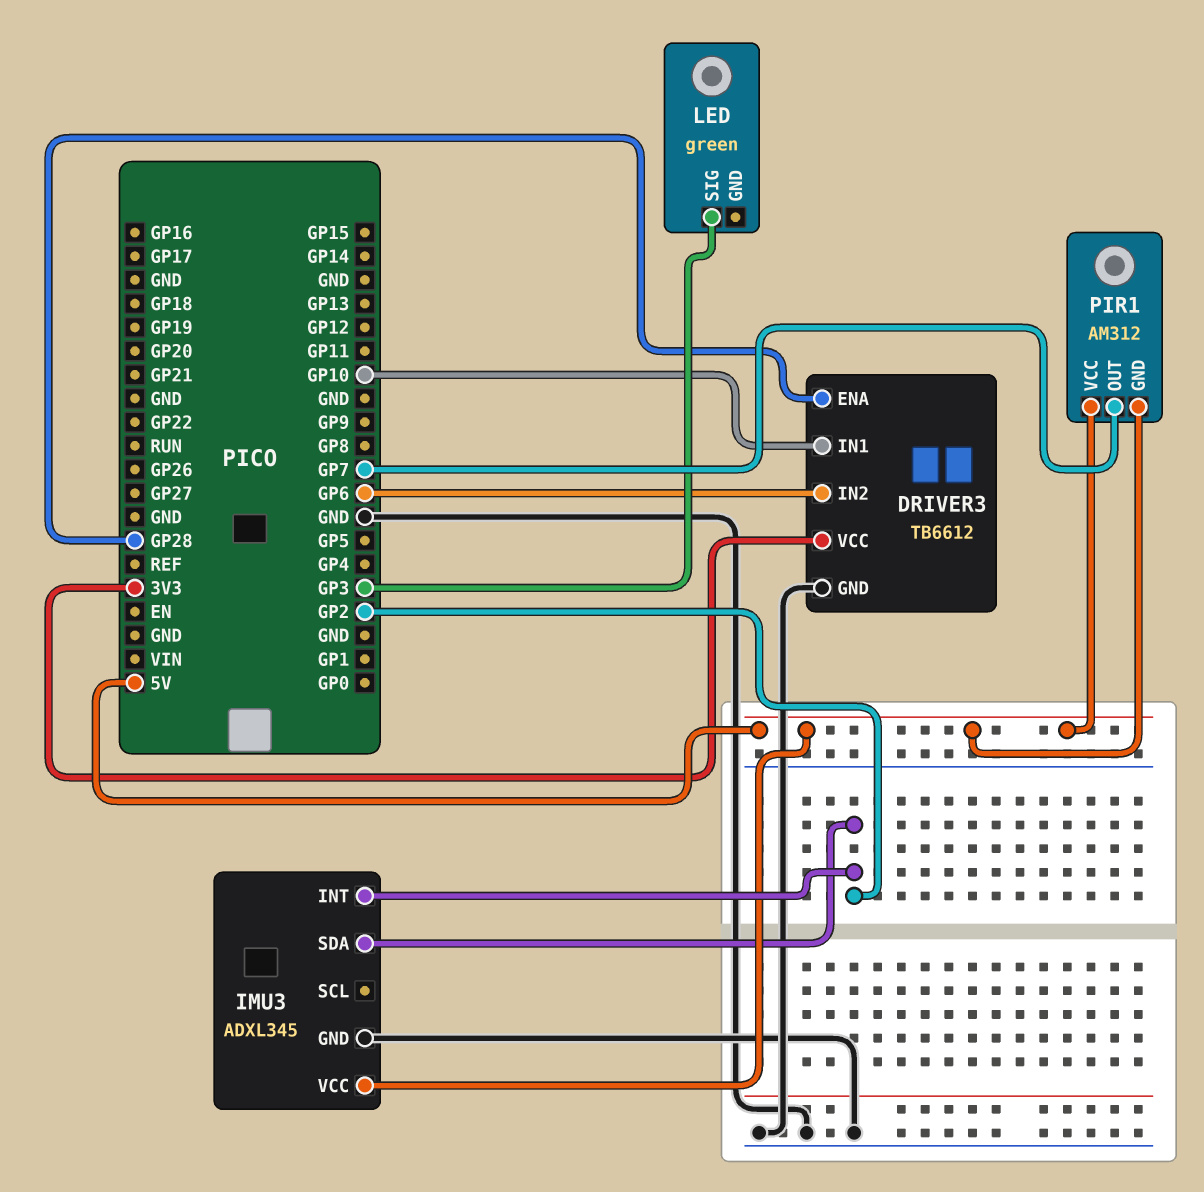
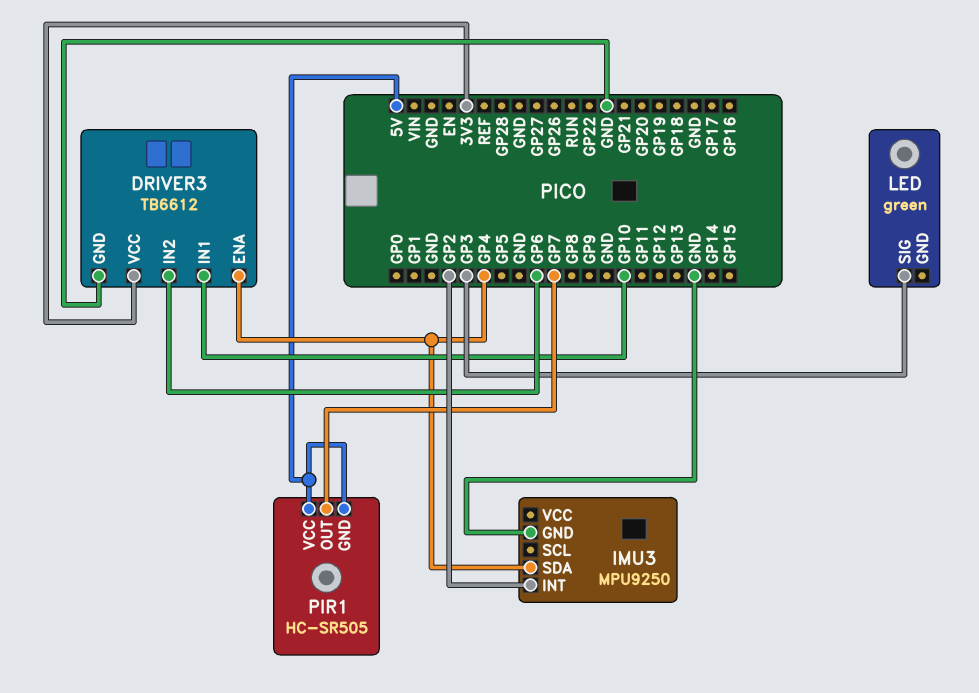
DRIVER3 pin ENA: GP28 -> GP4
IMU3: ADXL345 -> MPU9250
IMU3 pin SDA: GP2 -> GP4
IMU3 pin VCC: 5V -> none
PIR1: AM312 -> HC-SR505

